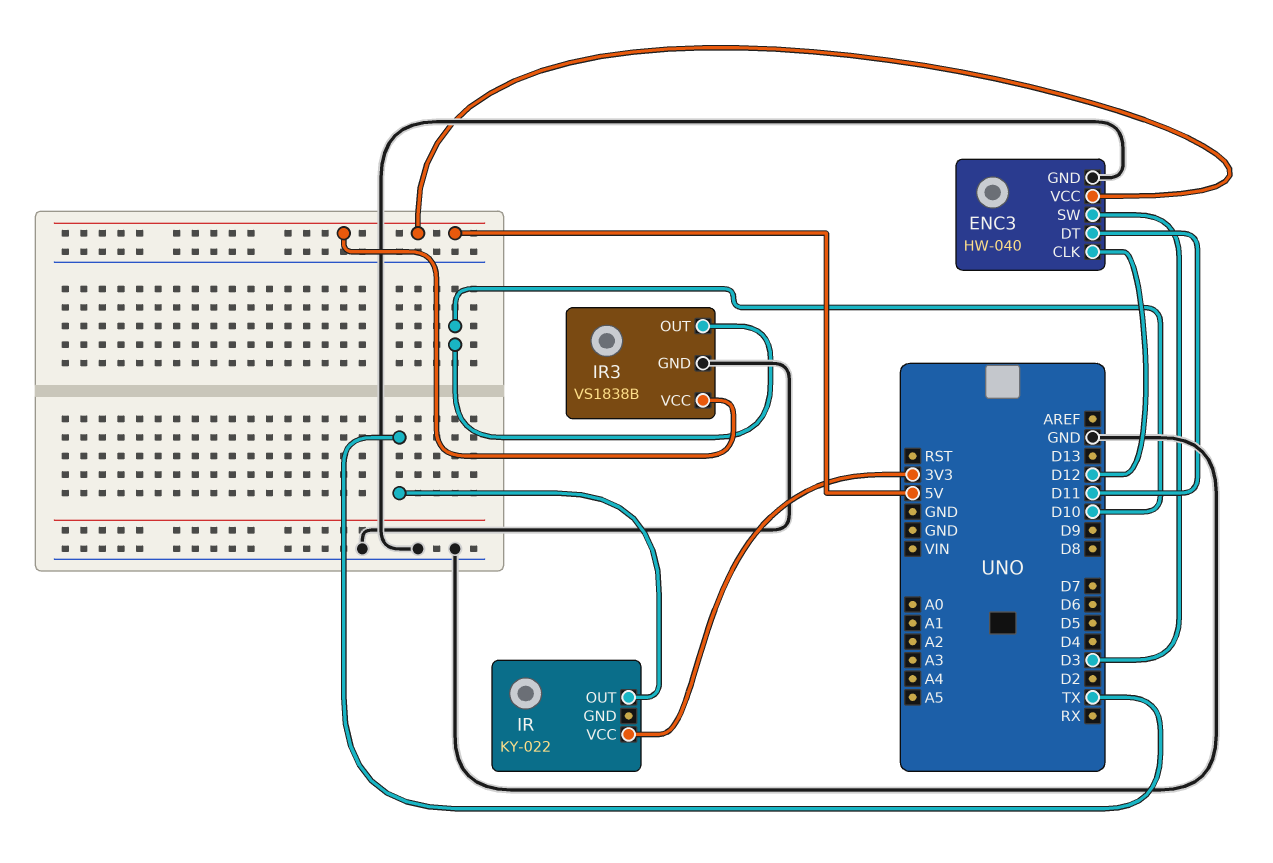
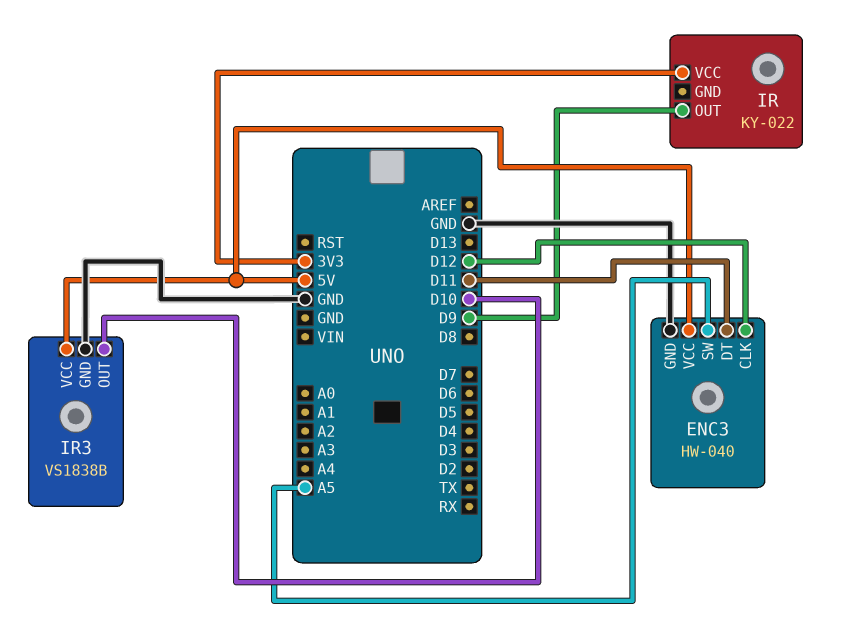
ENC3 pin SW: D3 -> A5
IR pin OUT: TX -> D9

